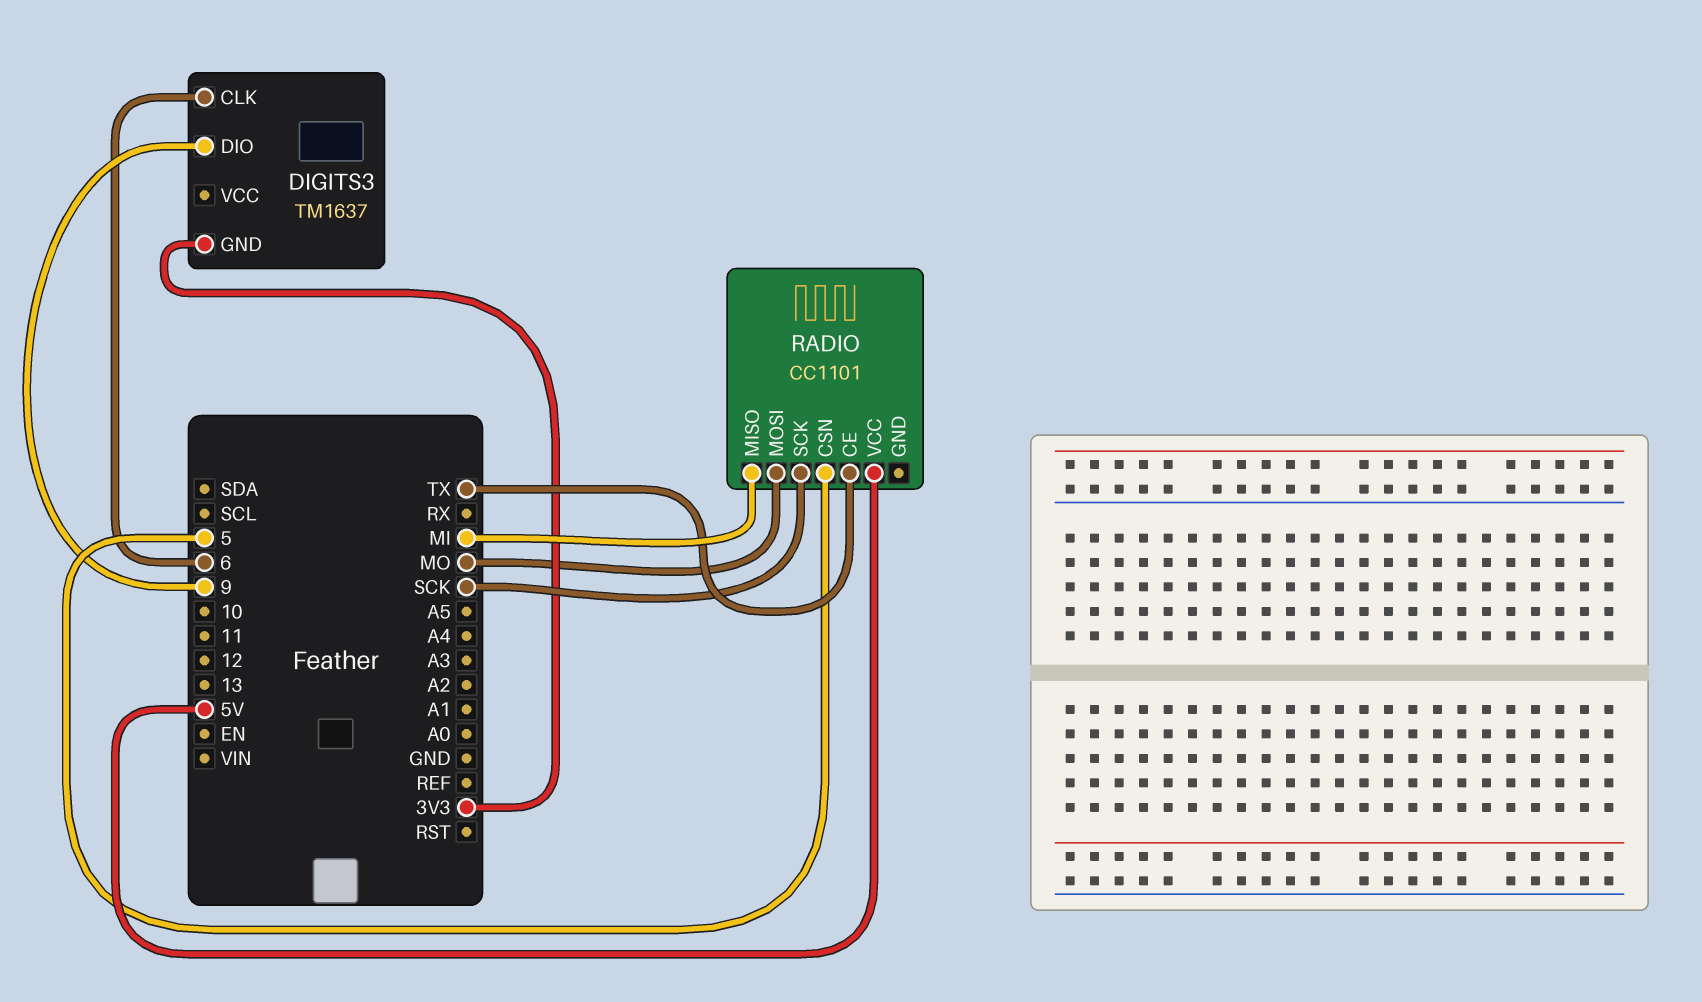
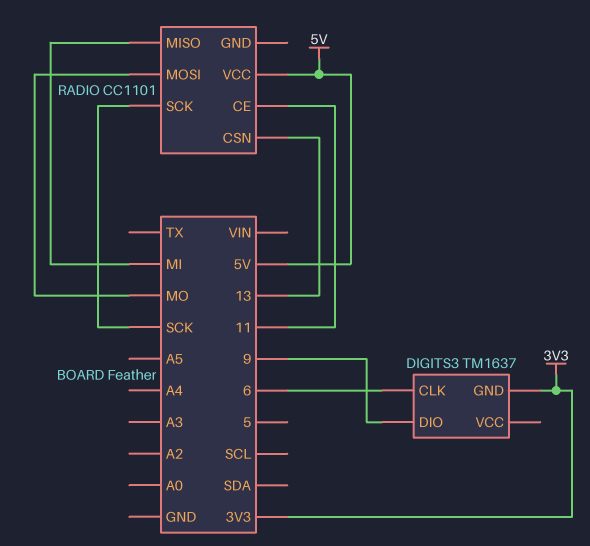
RADIO pin CE: TX -> 11
RADIO pin CSN: 5 -> 13

